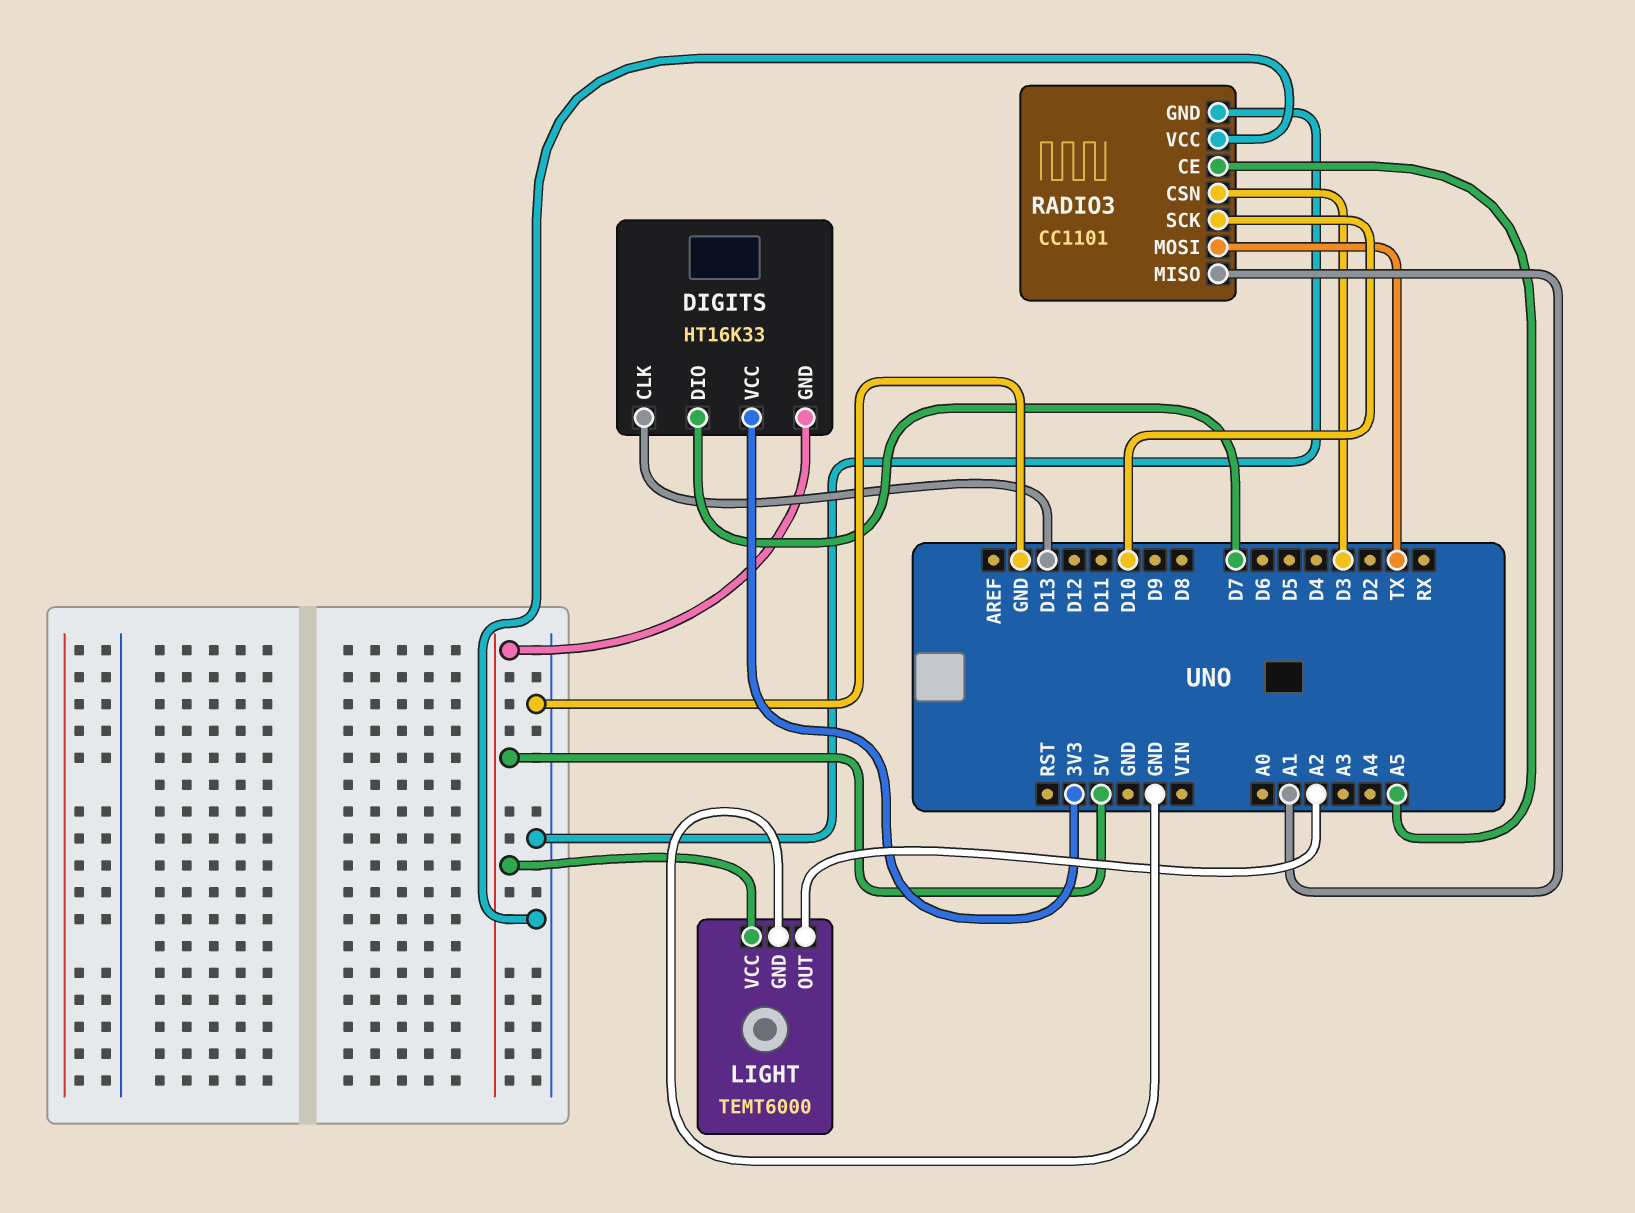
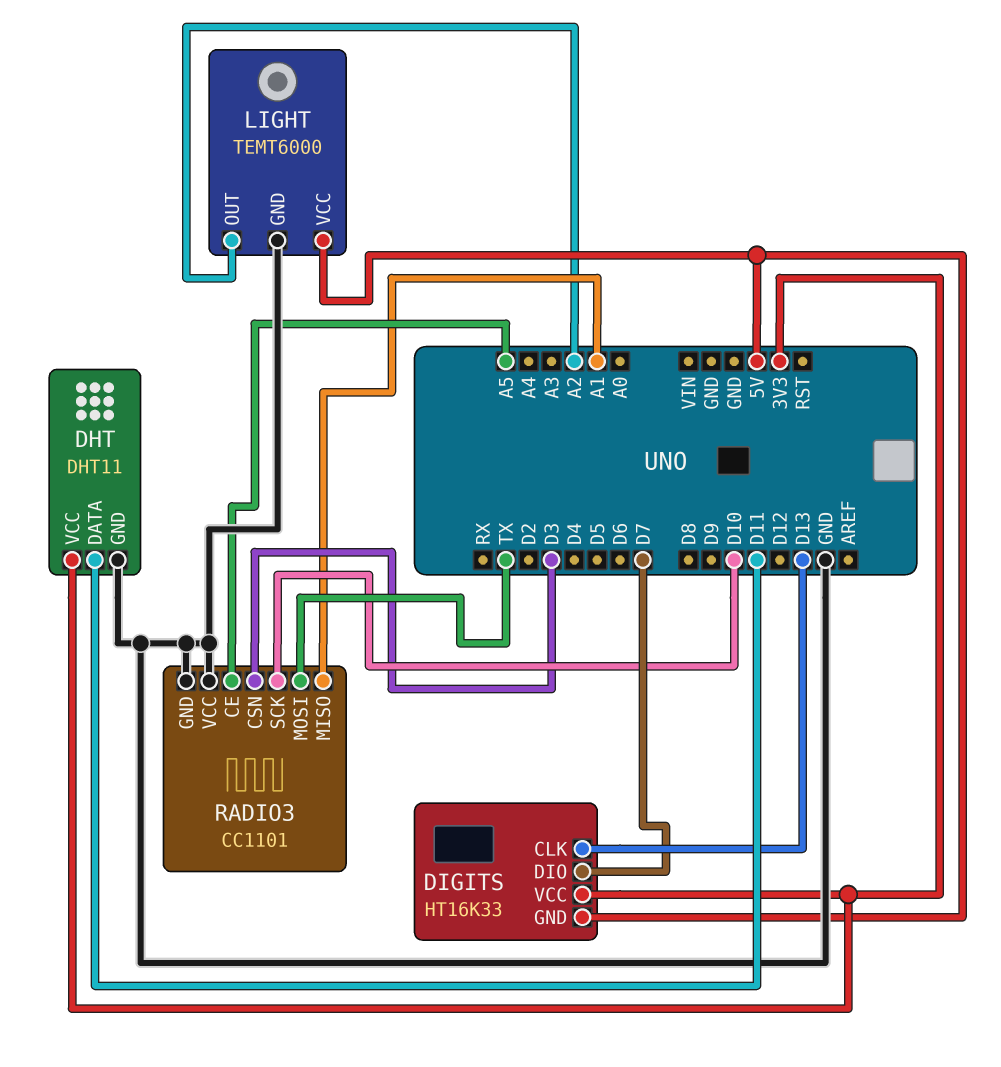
DHT: none -> DHT11
DHT pin DATA: none -> D11
DHT pin GND: none -> GND
DHT pin VCC: none -> 3V3

